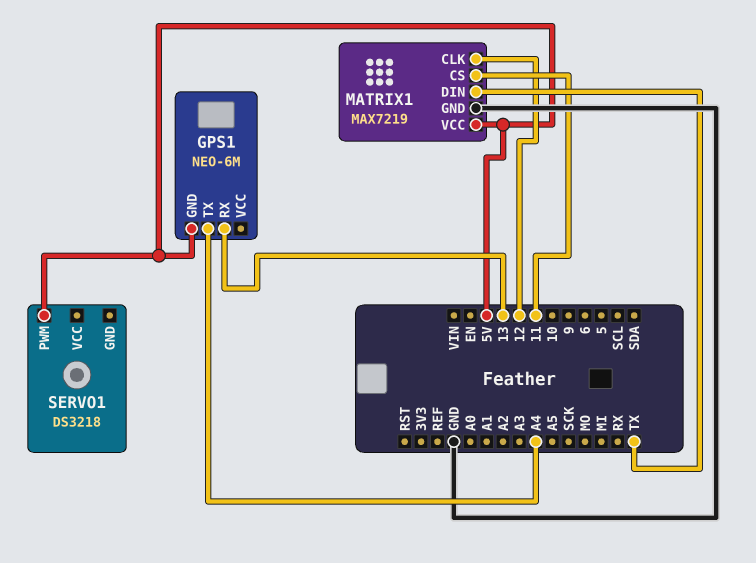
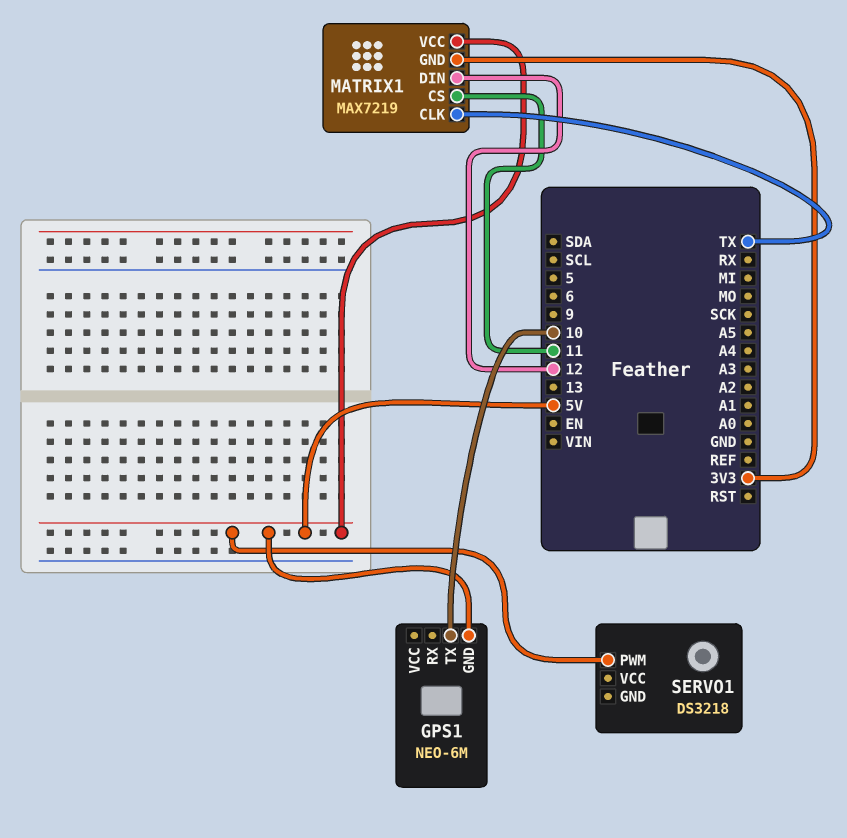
GPS1 pin RX: 13 -> none
GPS1 pin TX: A4 -> 10
MATRIX1 pin CLK: 12 -> TX
MATRIX1 pin DIN: TX -> 12
MATRIX1 pin GND: GND -> 3V3

